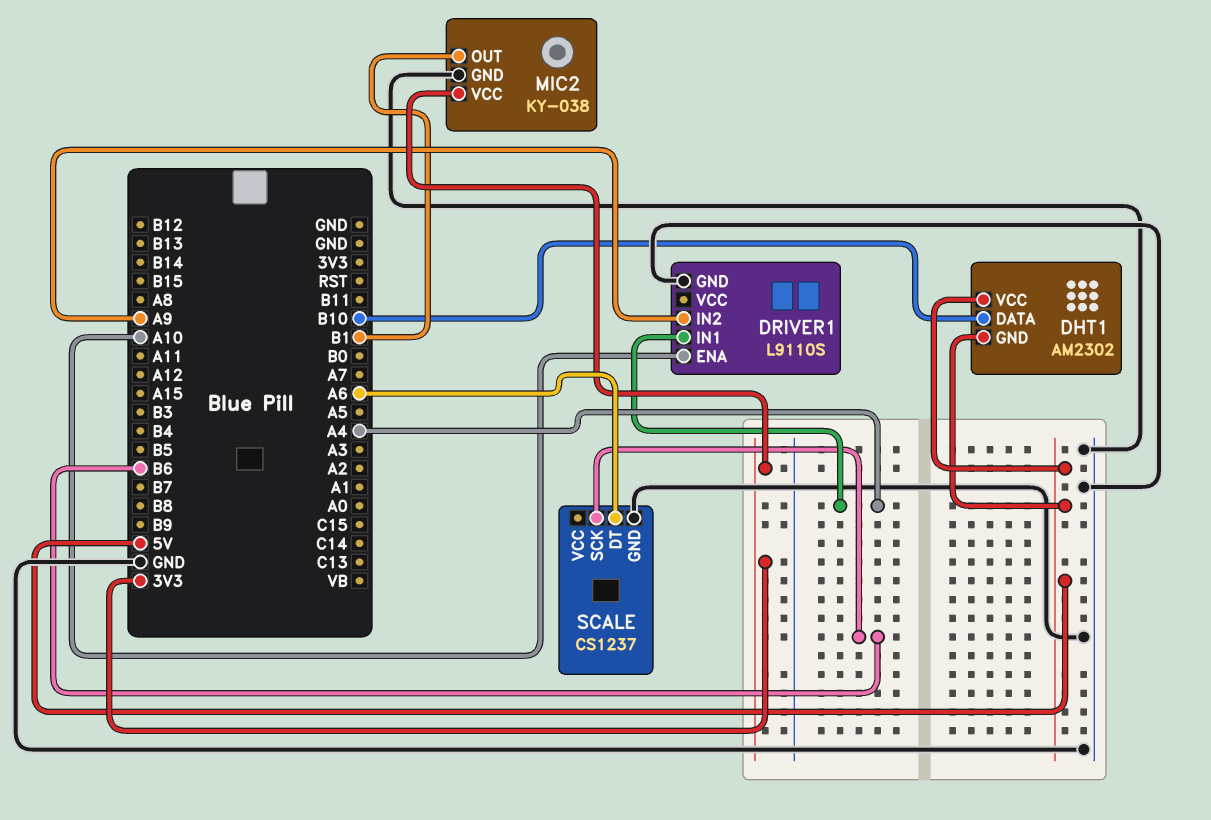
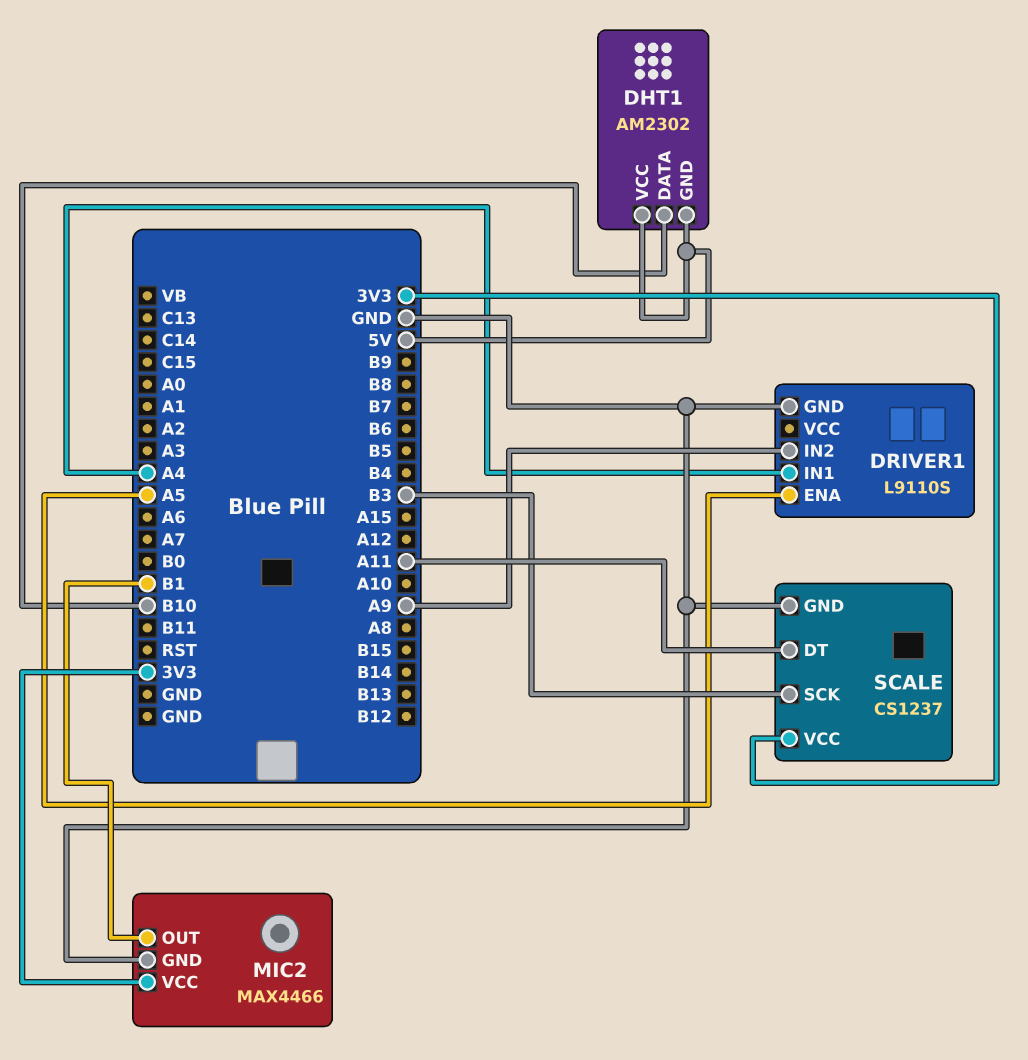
DRIVER1 pin ENA: A10 -> A5
MIC2: KY-038 -> MAX4466
SCALE pin DT: A6 -> A11
SCALE pin SCK: B6 -> B3
SCALE pin VCC: none -> 3V3

